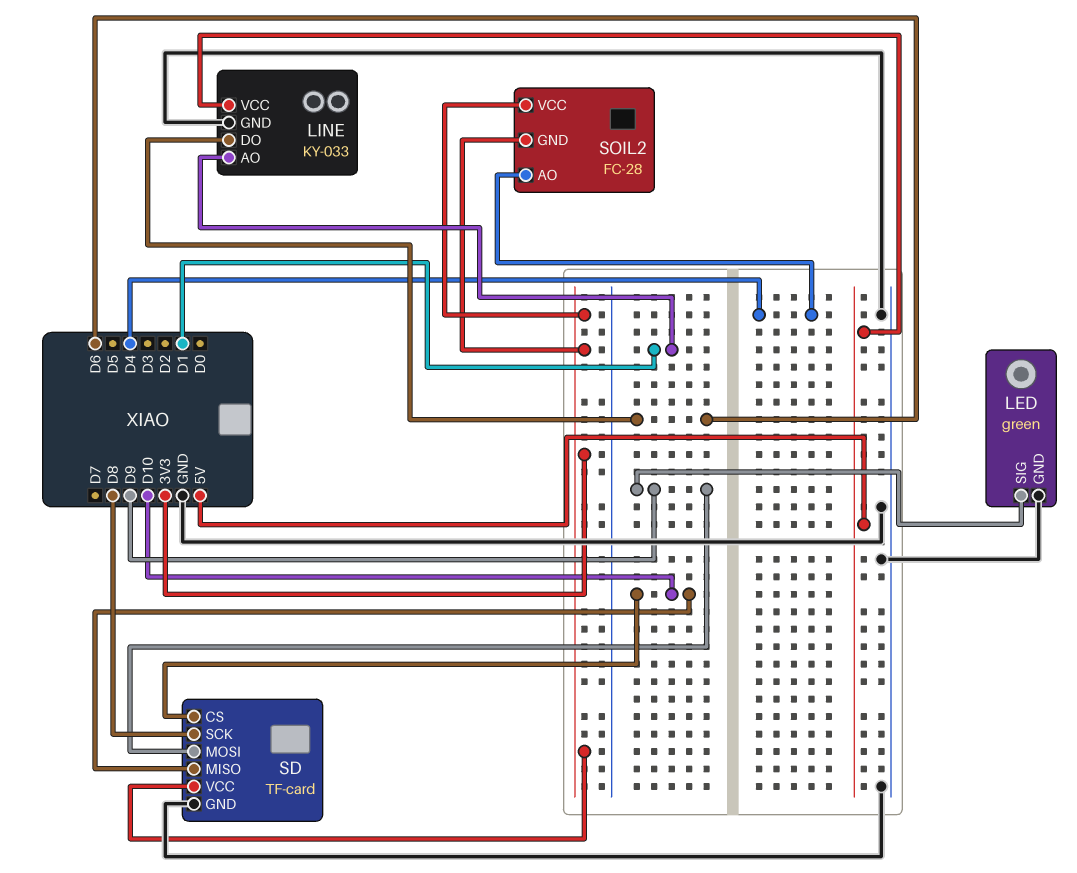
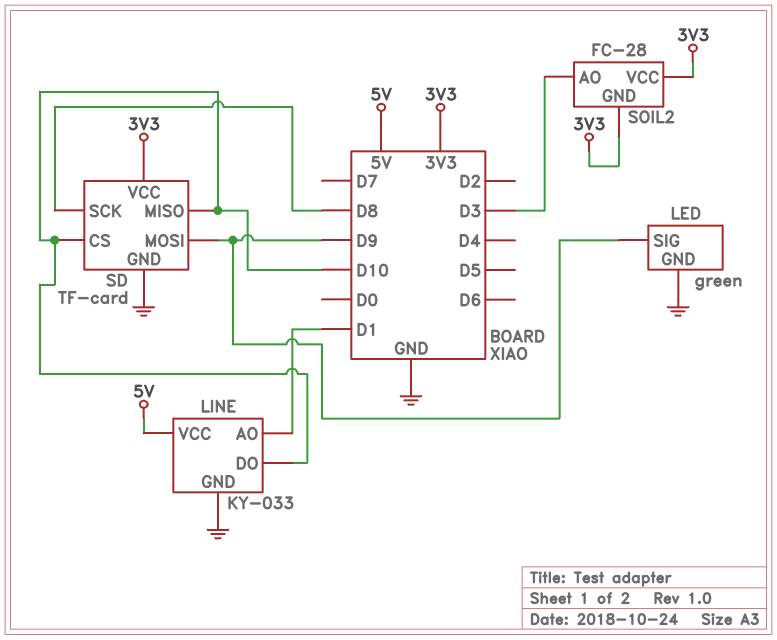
LINE pin DO: D6 -> D10
SOIL2 pin AO: D4 -> D3

